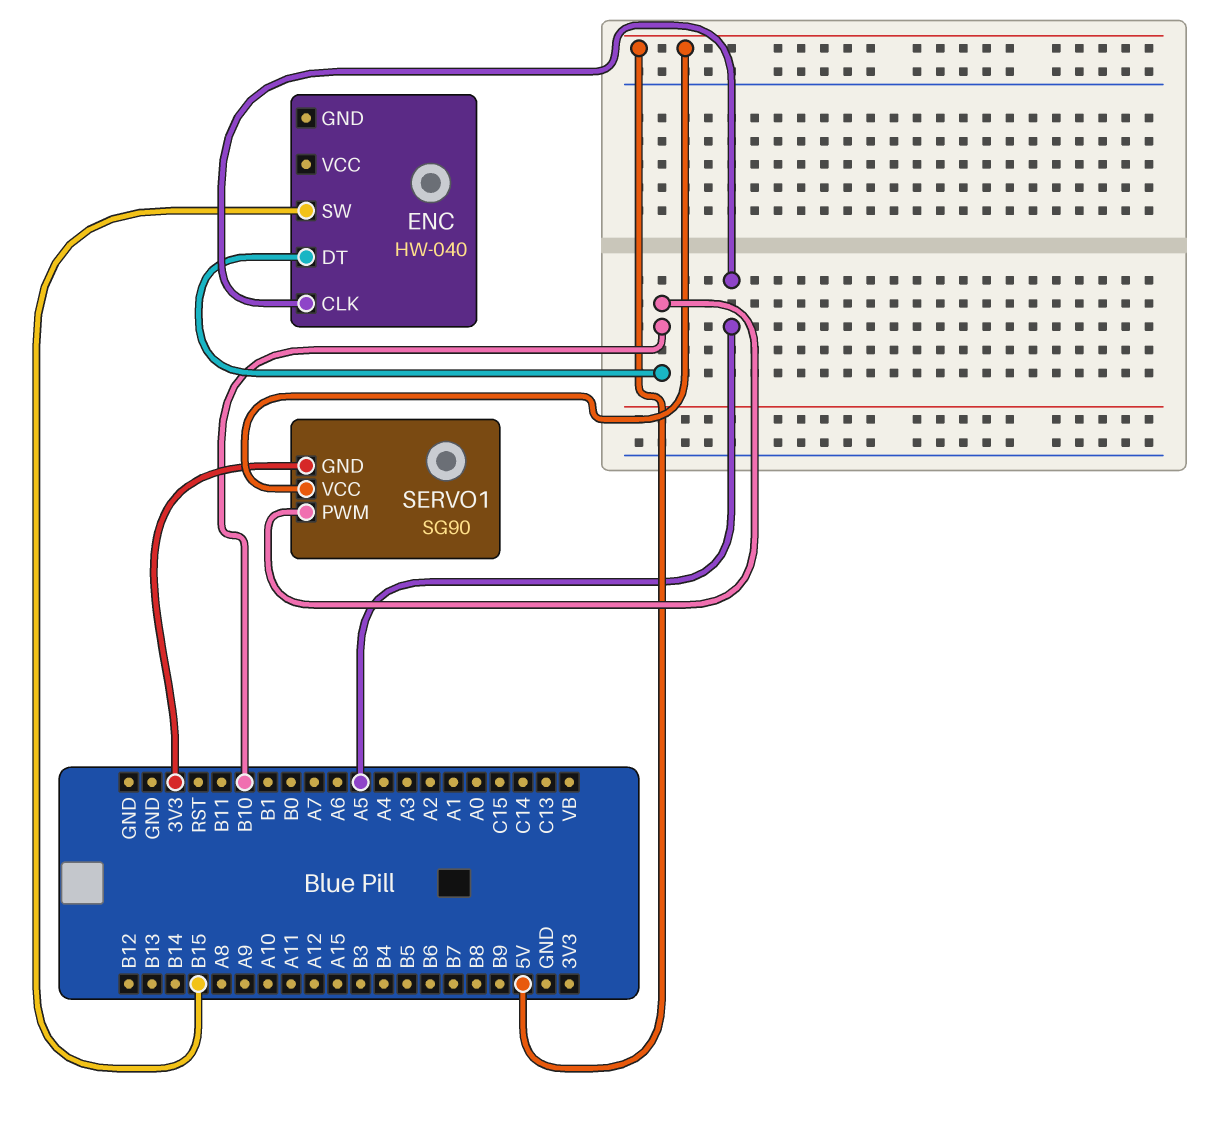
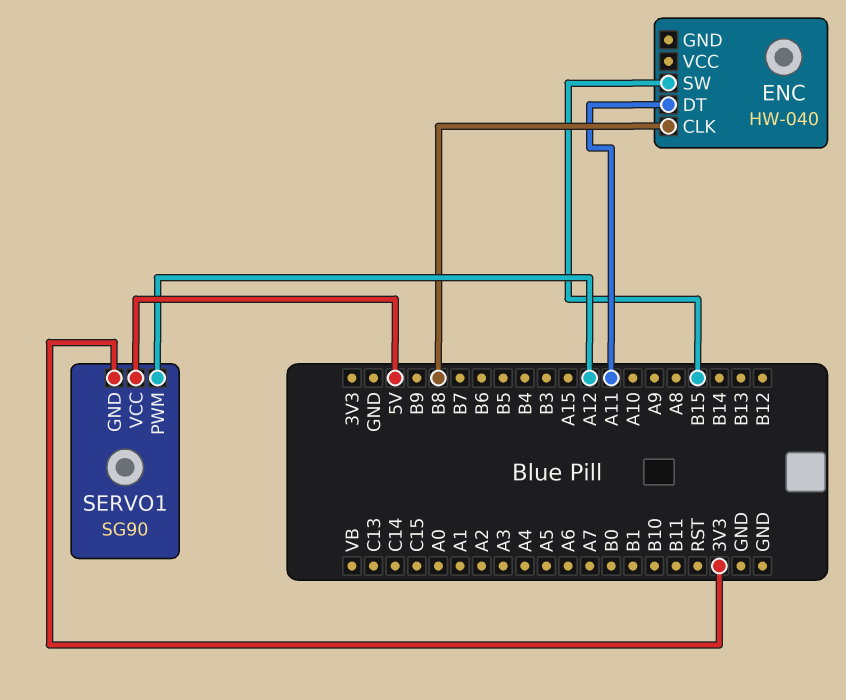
ENC pin CLK: A5 -> B8
ENC pin DT: B10 -> A11
SERVO1 pin PWM: B10 -> A12

